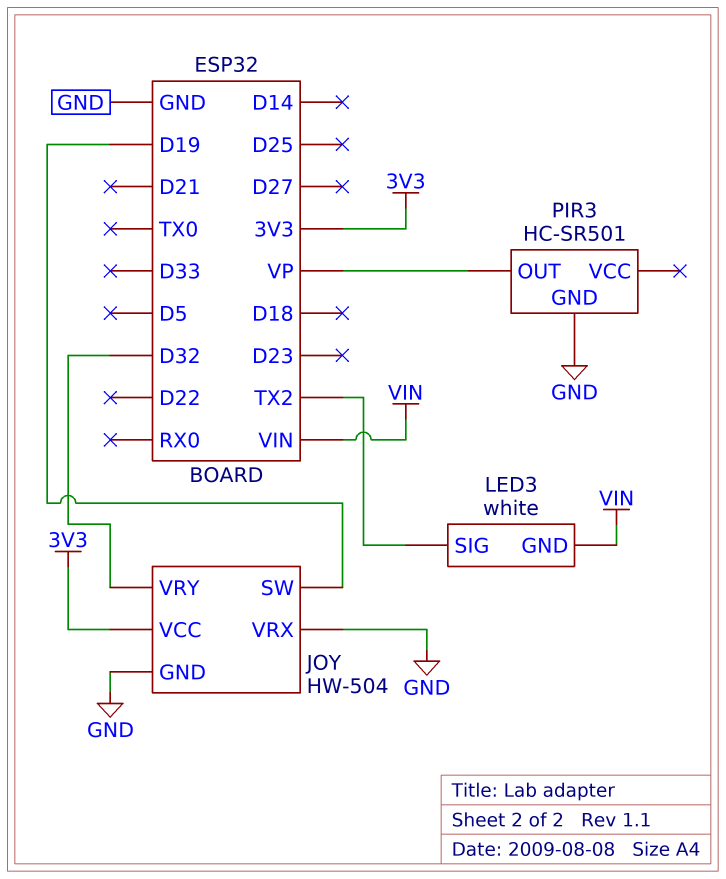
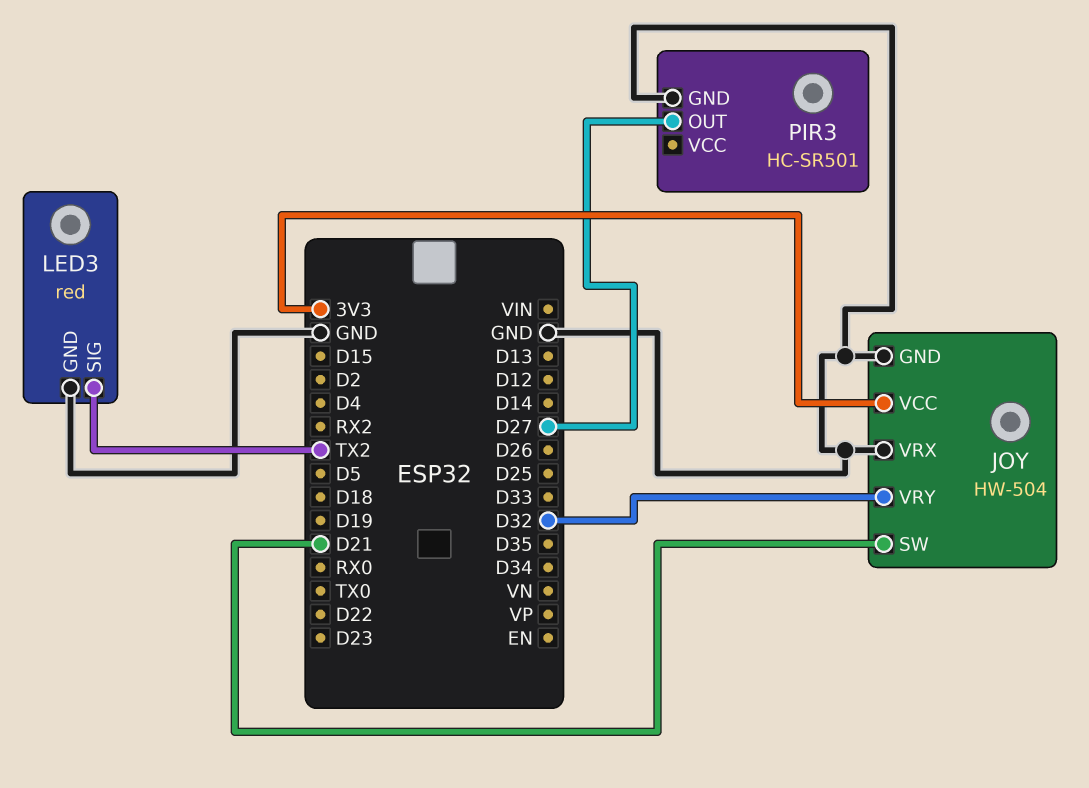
JOY pin SW: D19 -> D21
LED3: white -> red
LED3 pin GND: VIN -> GND
PIR3 pin OUT: VP -> D27

